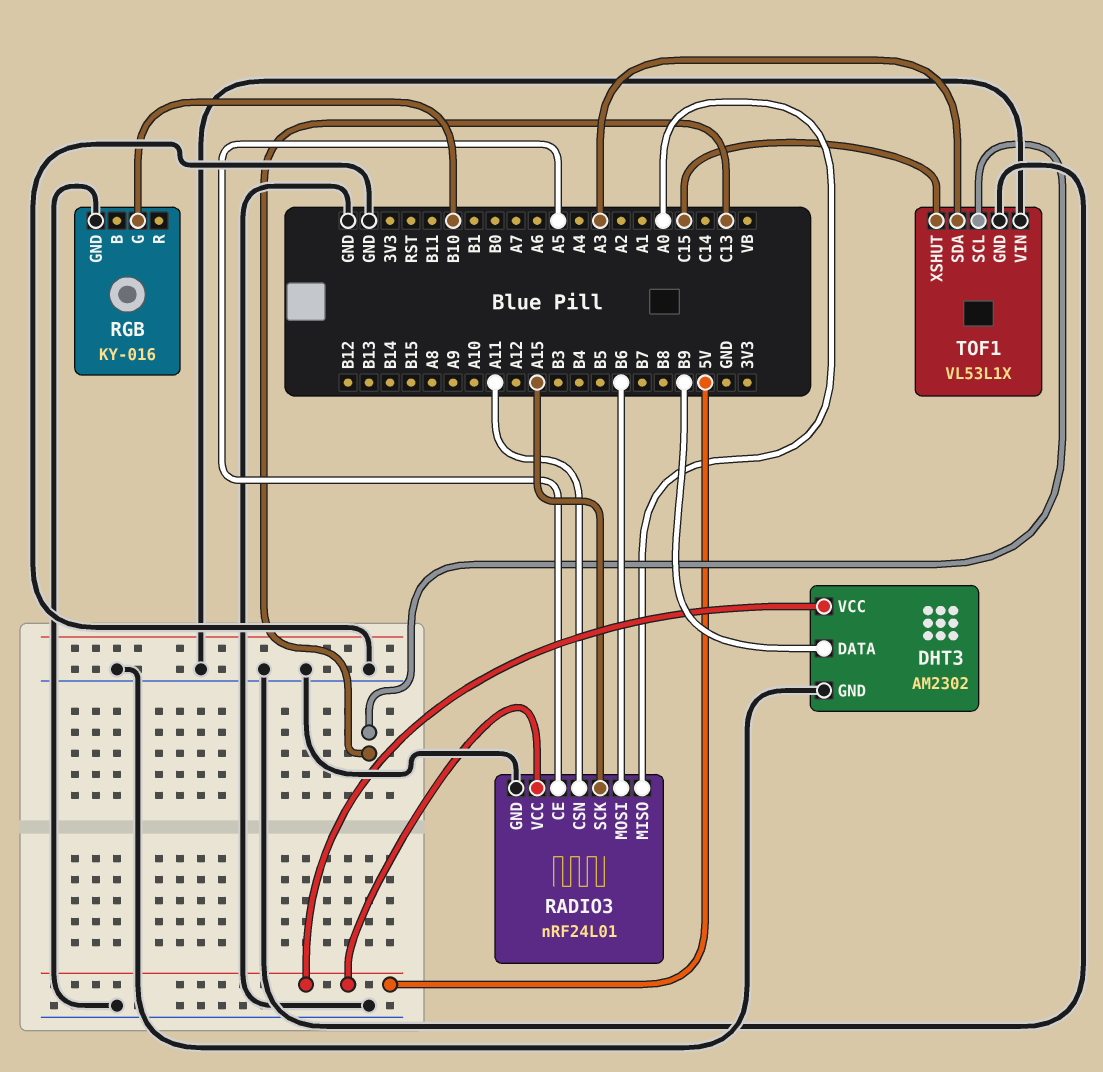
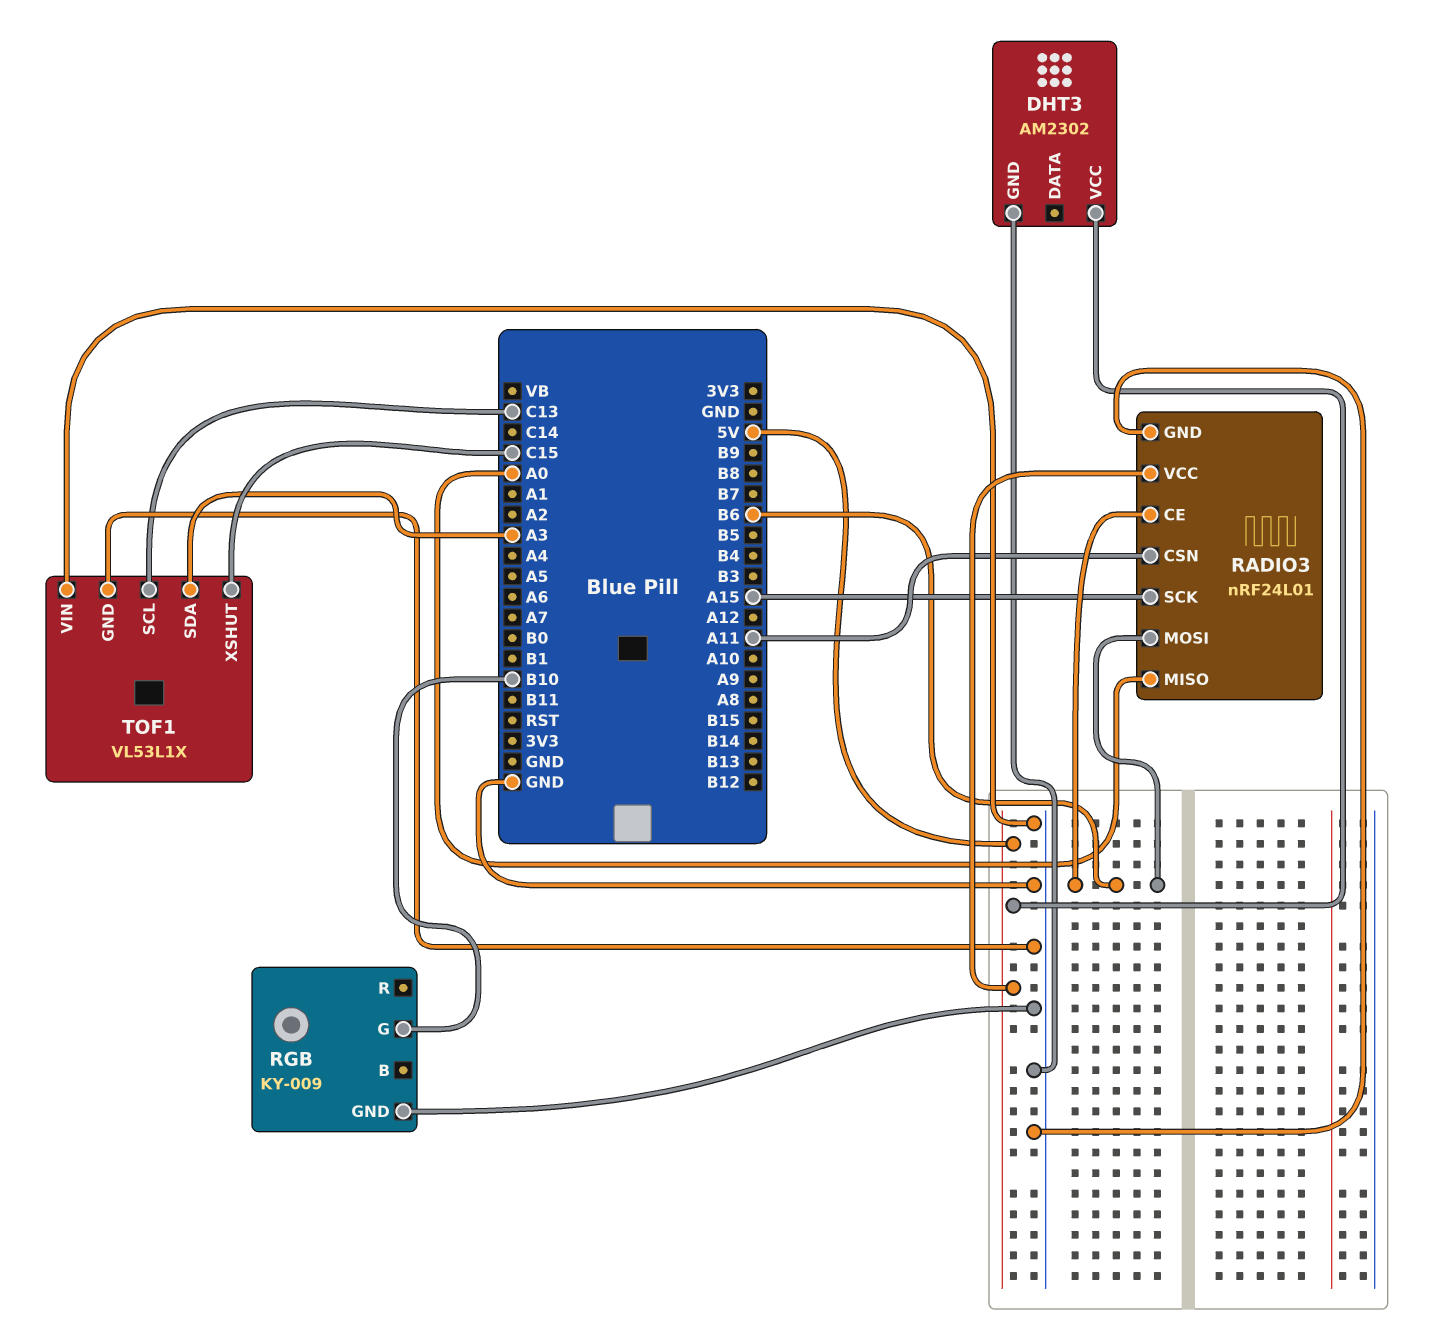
DHT3 pin DATA: B9 -> none
RADIO3 pin CE: A5 -> B6
RGB: KY-016 -> KY-009

